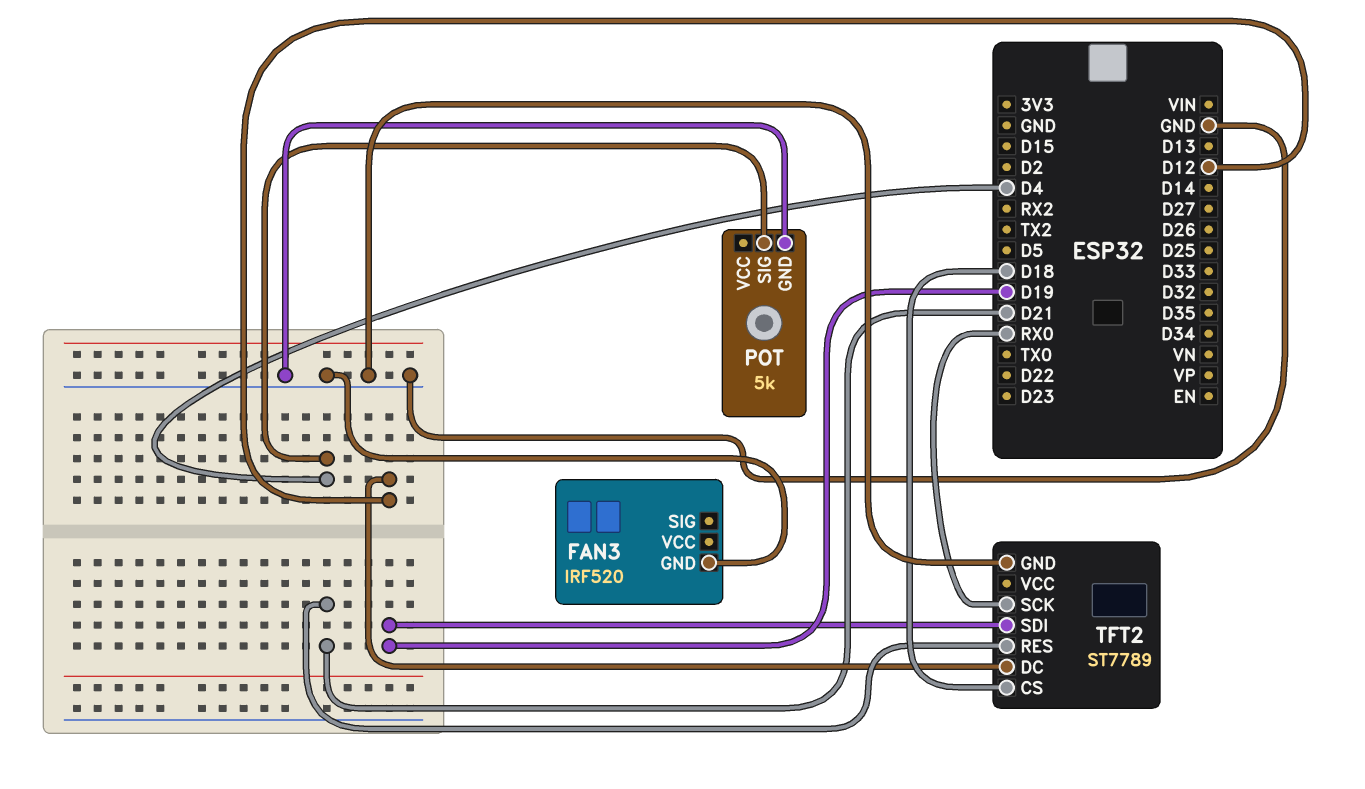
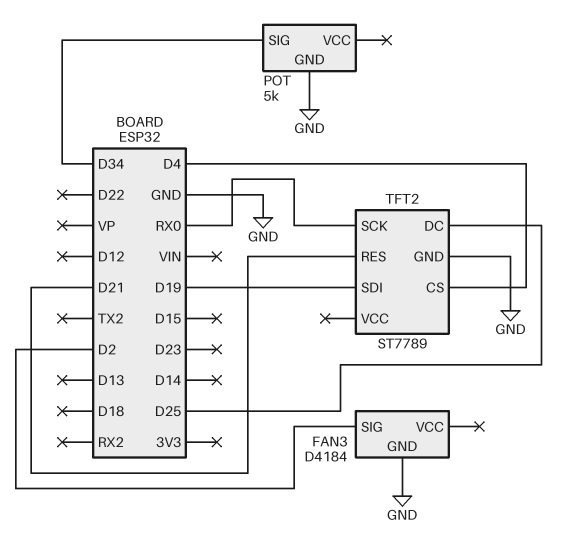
FAN3: IRF520 -> D4184
FAN3 pin SIG: none -> D2
POT pin SIG: D4 -> D34
TFT2 pin CS: D18 -> D4
TFT2 pin DC: D12 -> D25

